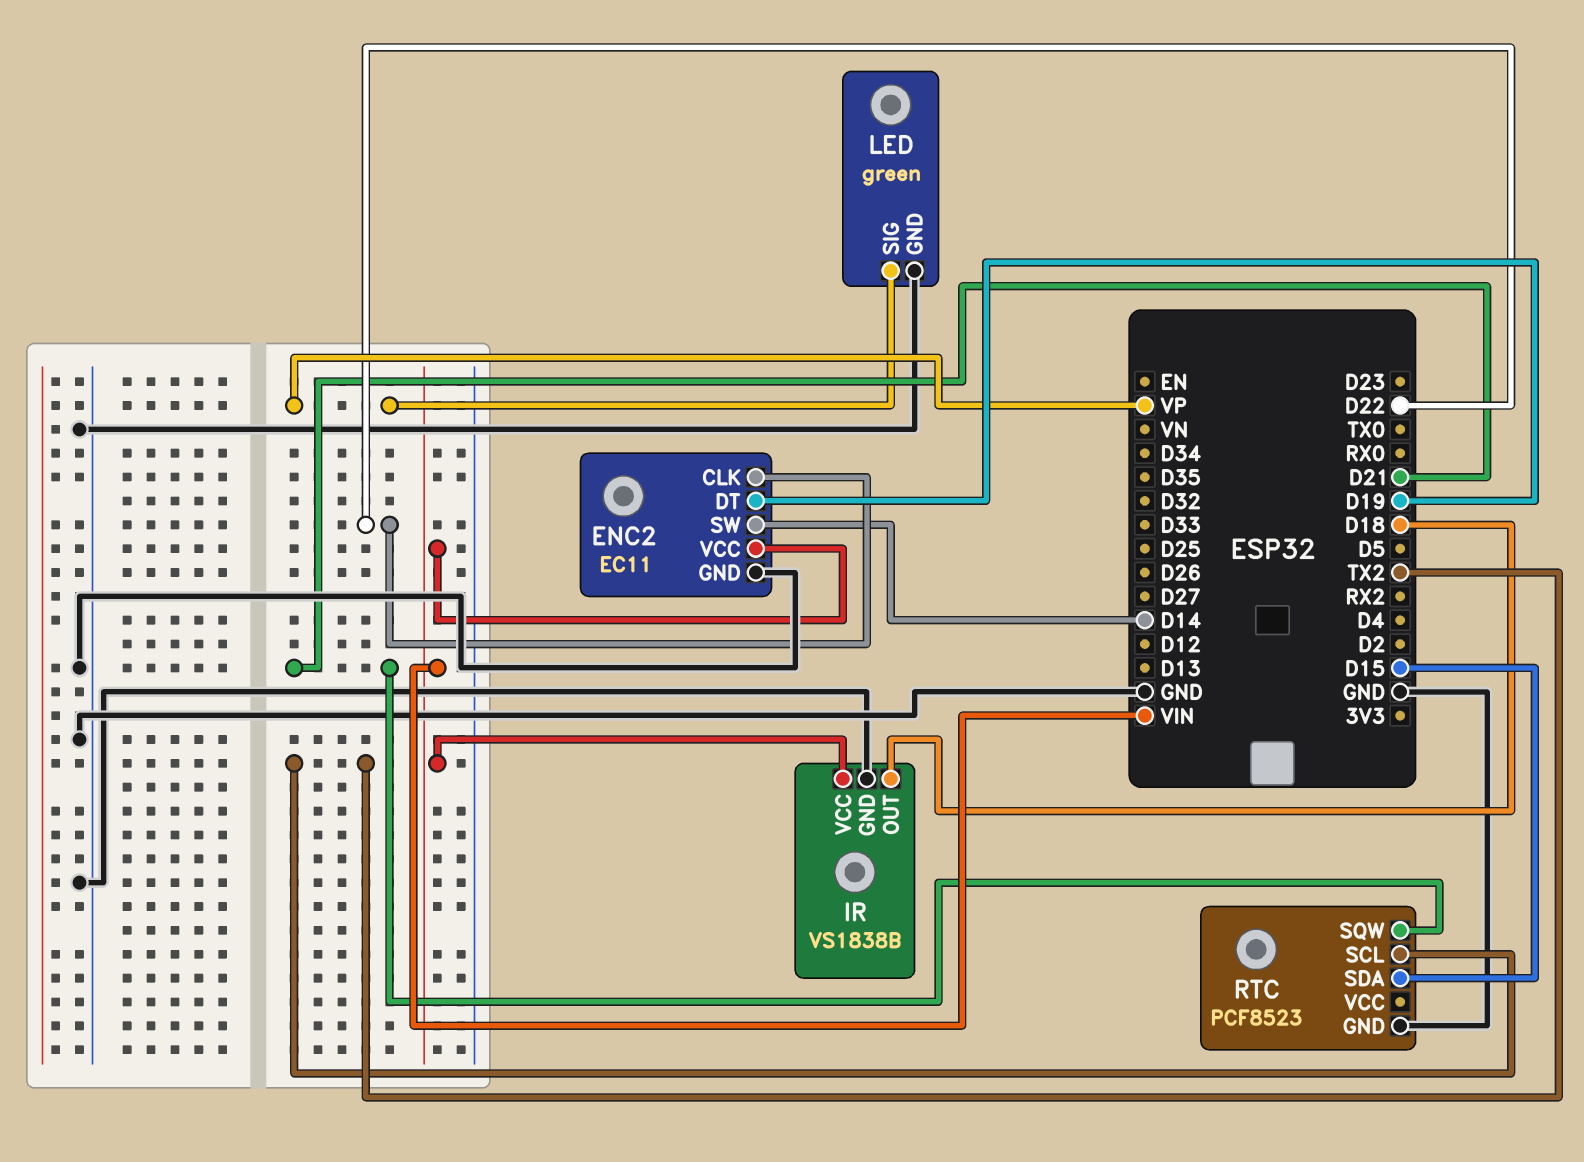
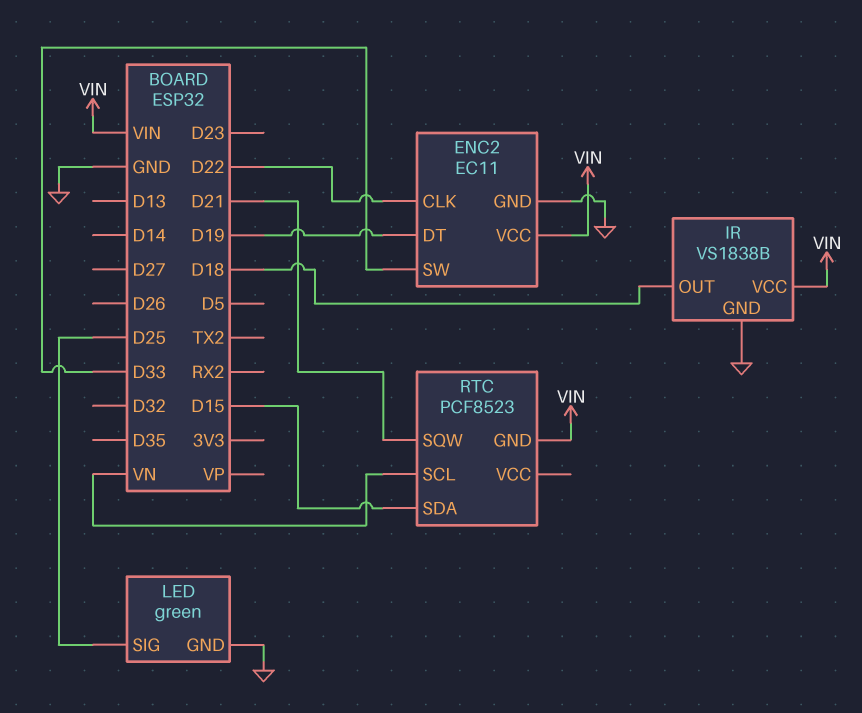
ENC2 pin SW: D14 -> D33
LED pin SIG: VP -> D25
RTC pin GND: GND -> VIN
RTC pin SCL: TX2 -> VN

